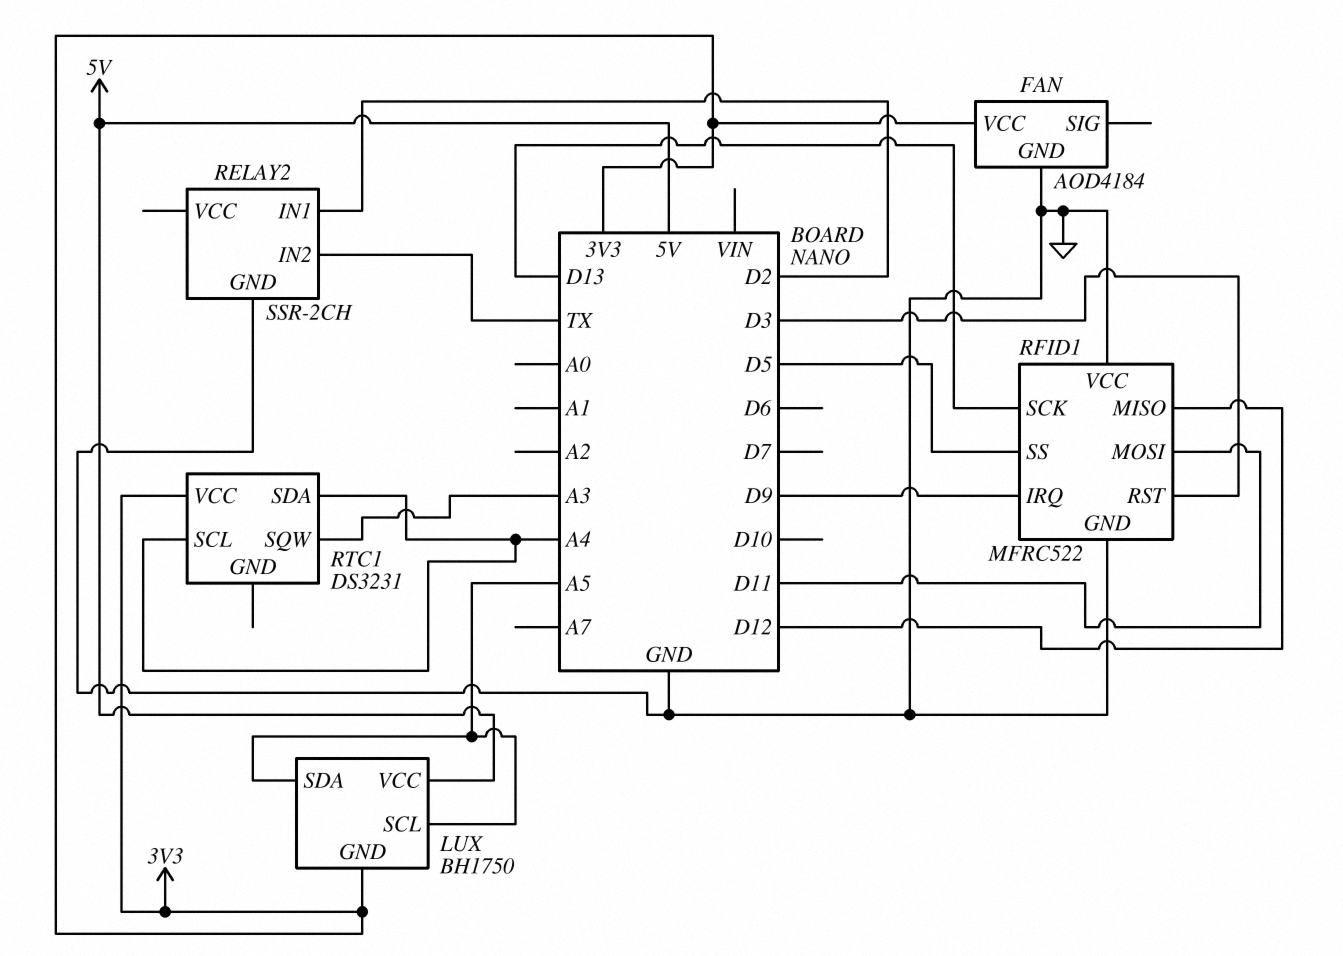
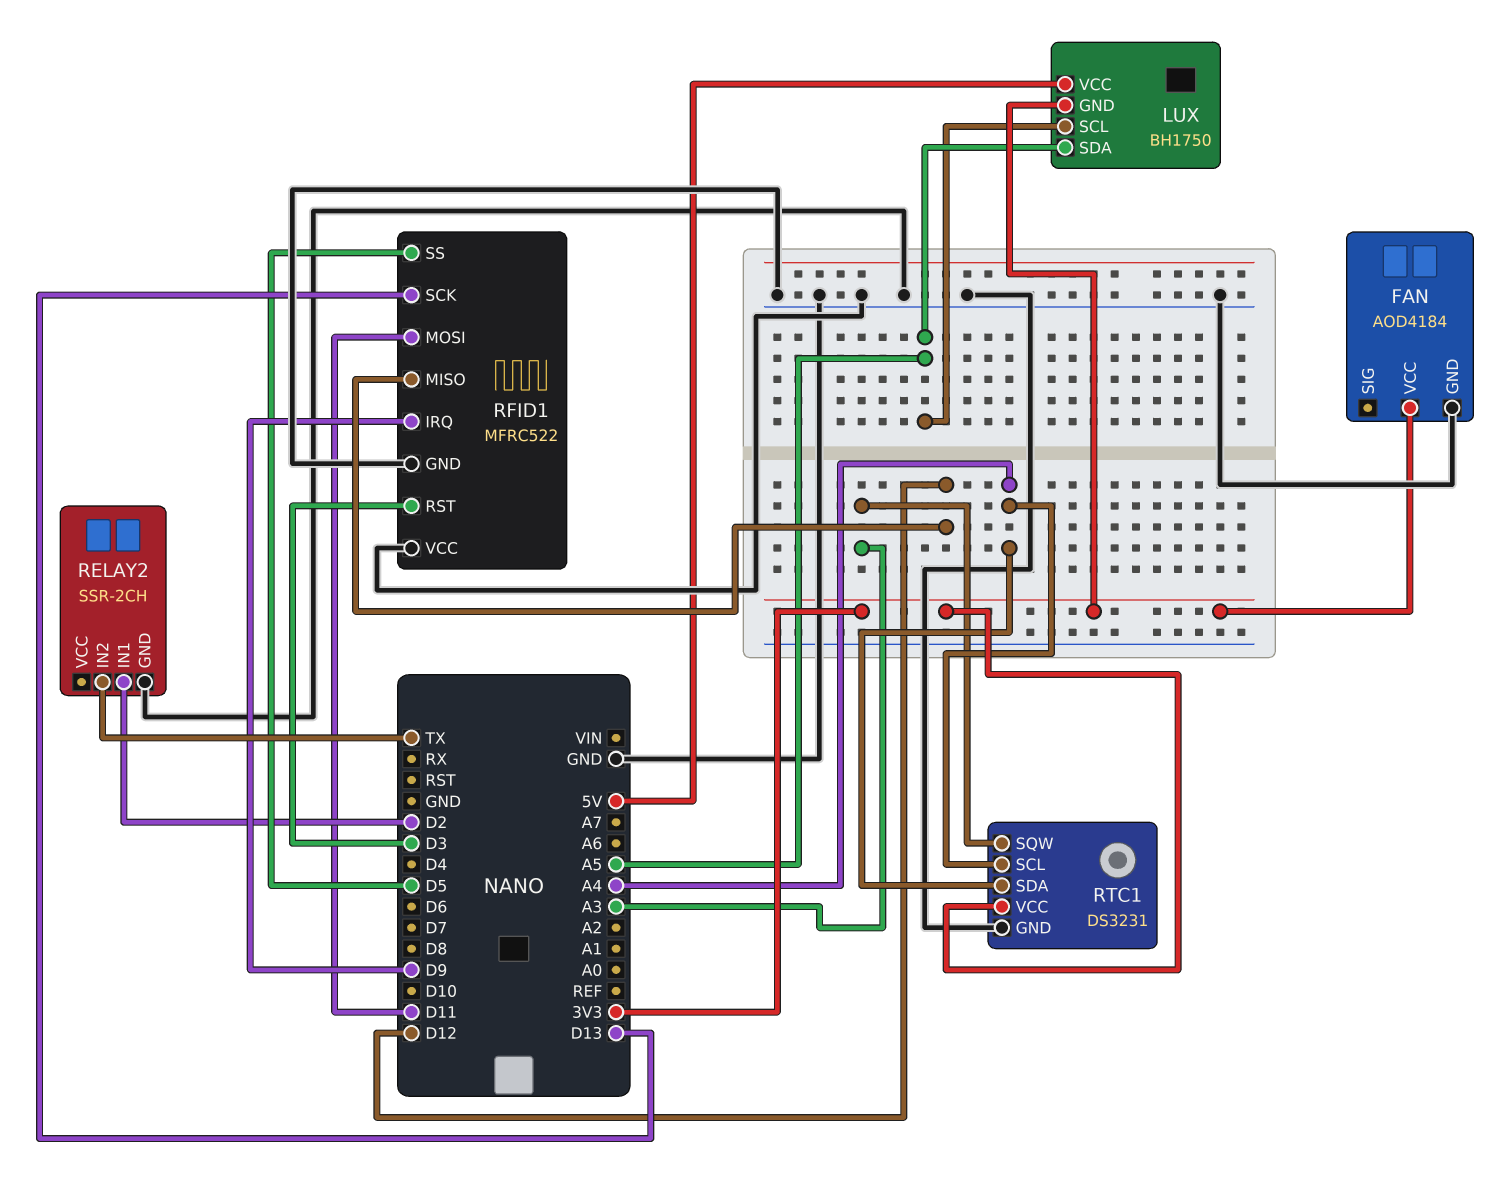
RTC1 pin GND: none -> GND

